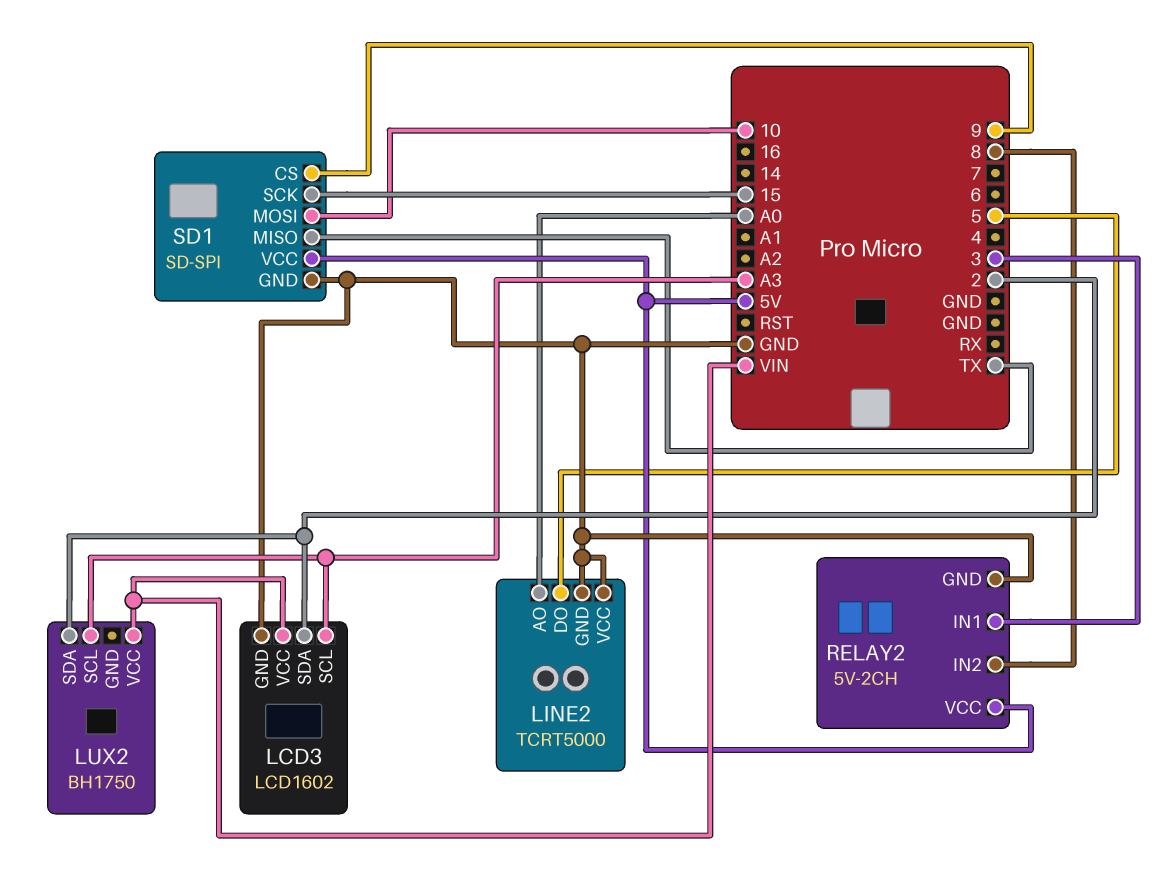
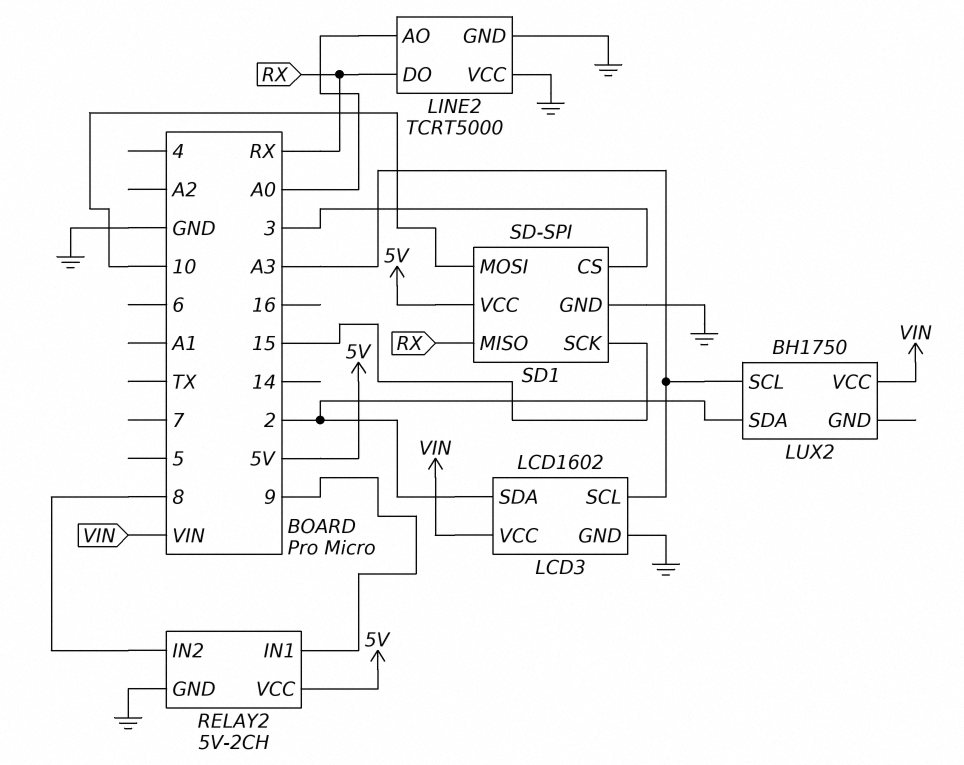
LINE2 pin DO: 5 -> RX
RELAY2 pin IN1: 3 -> 9
SD1 pin CS: 9 -> 3
SD1 pin MISO: TX -> RX

